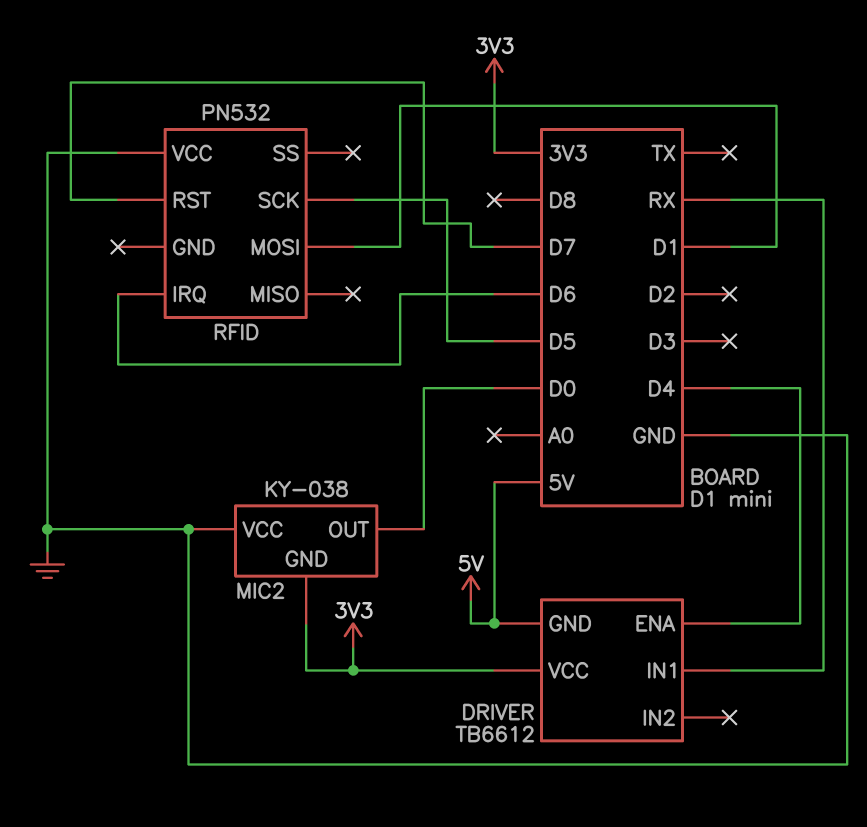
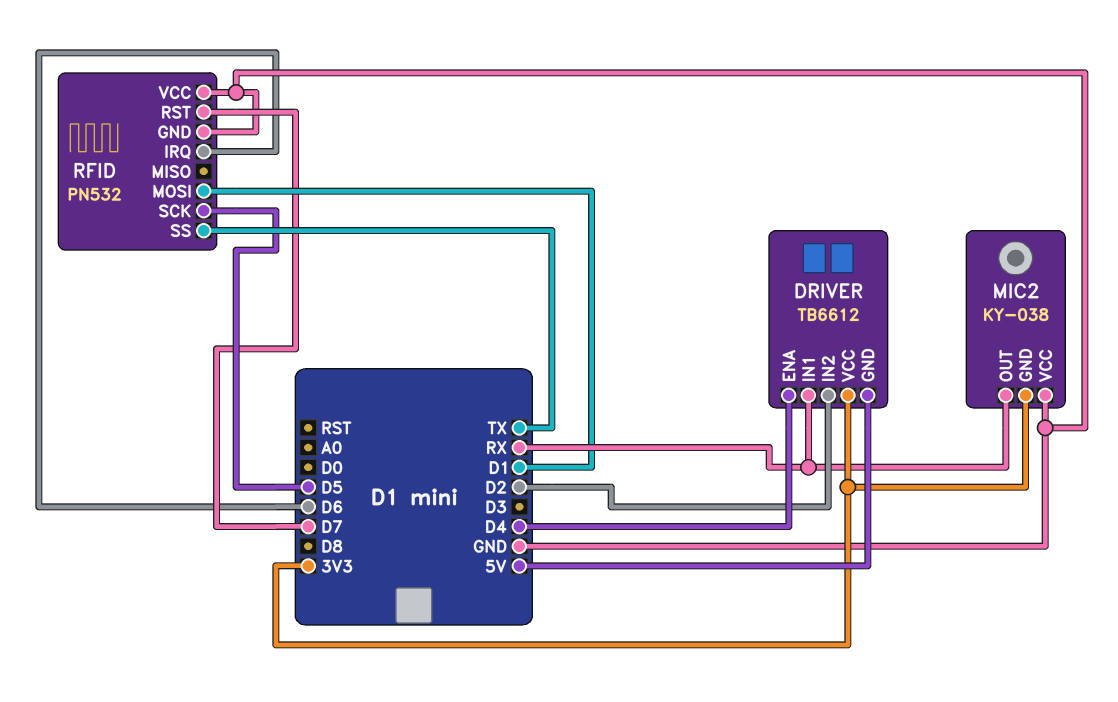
DRIVER pin IN2: none -> D2
MIC2 pin OUT: D0 -> RX
RFID pin GND: none -> GND
RFID pin SS: none -> TX

